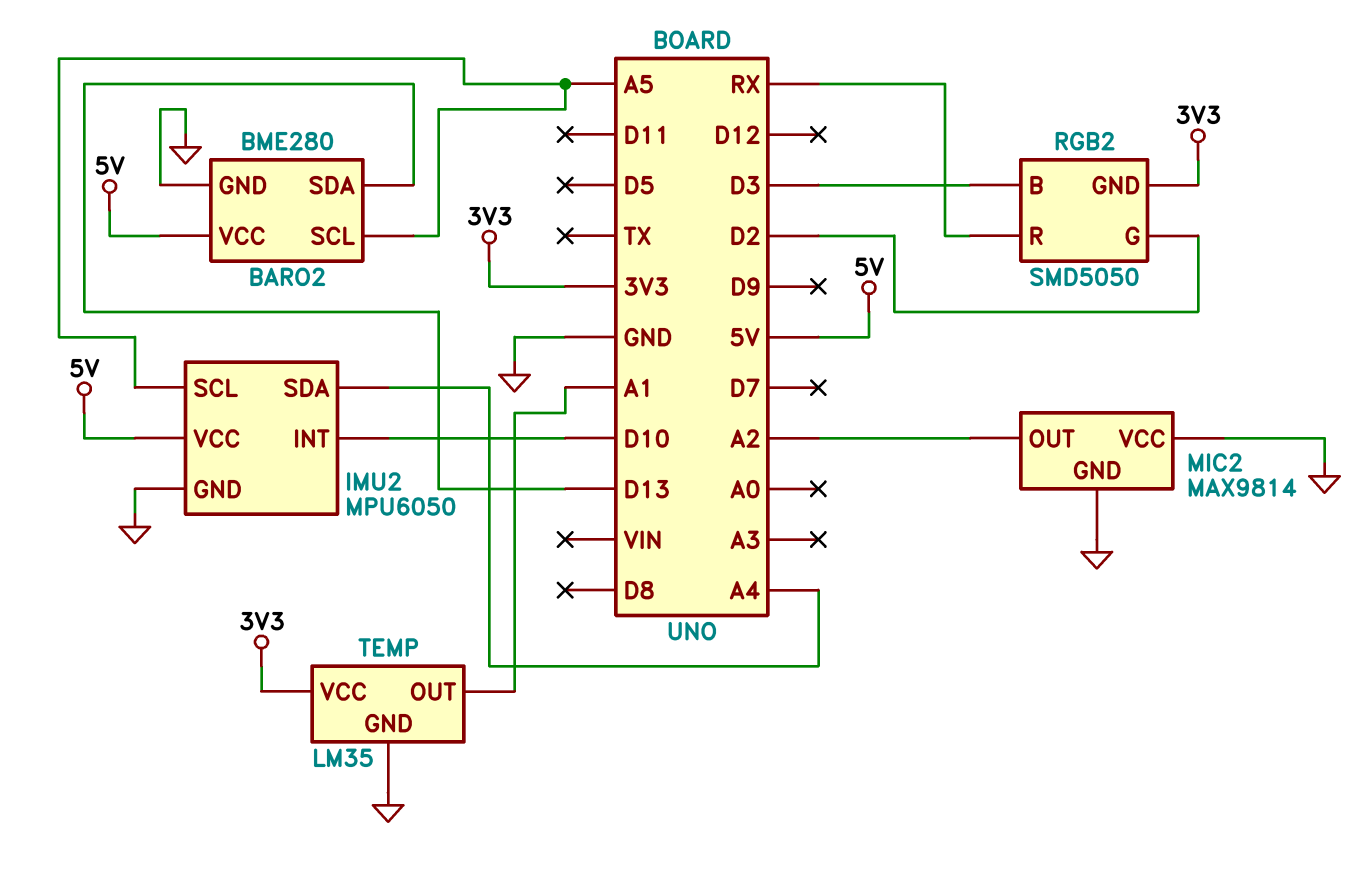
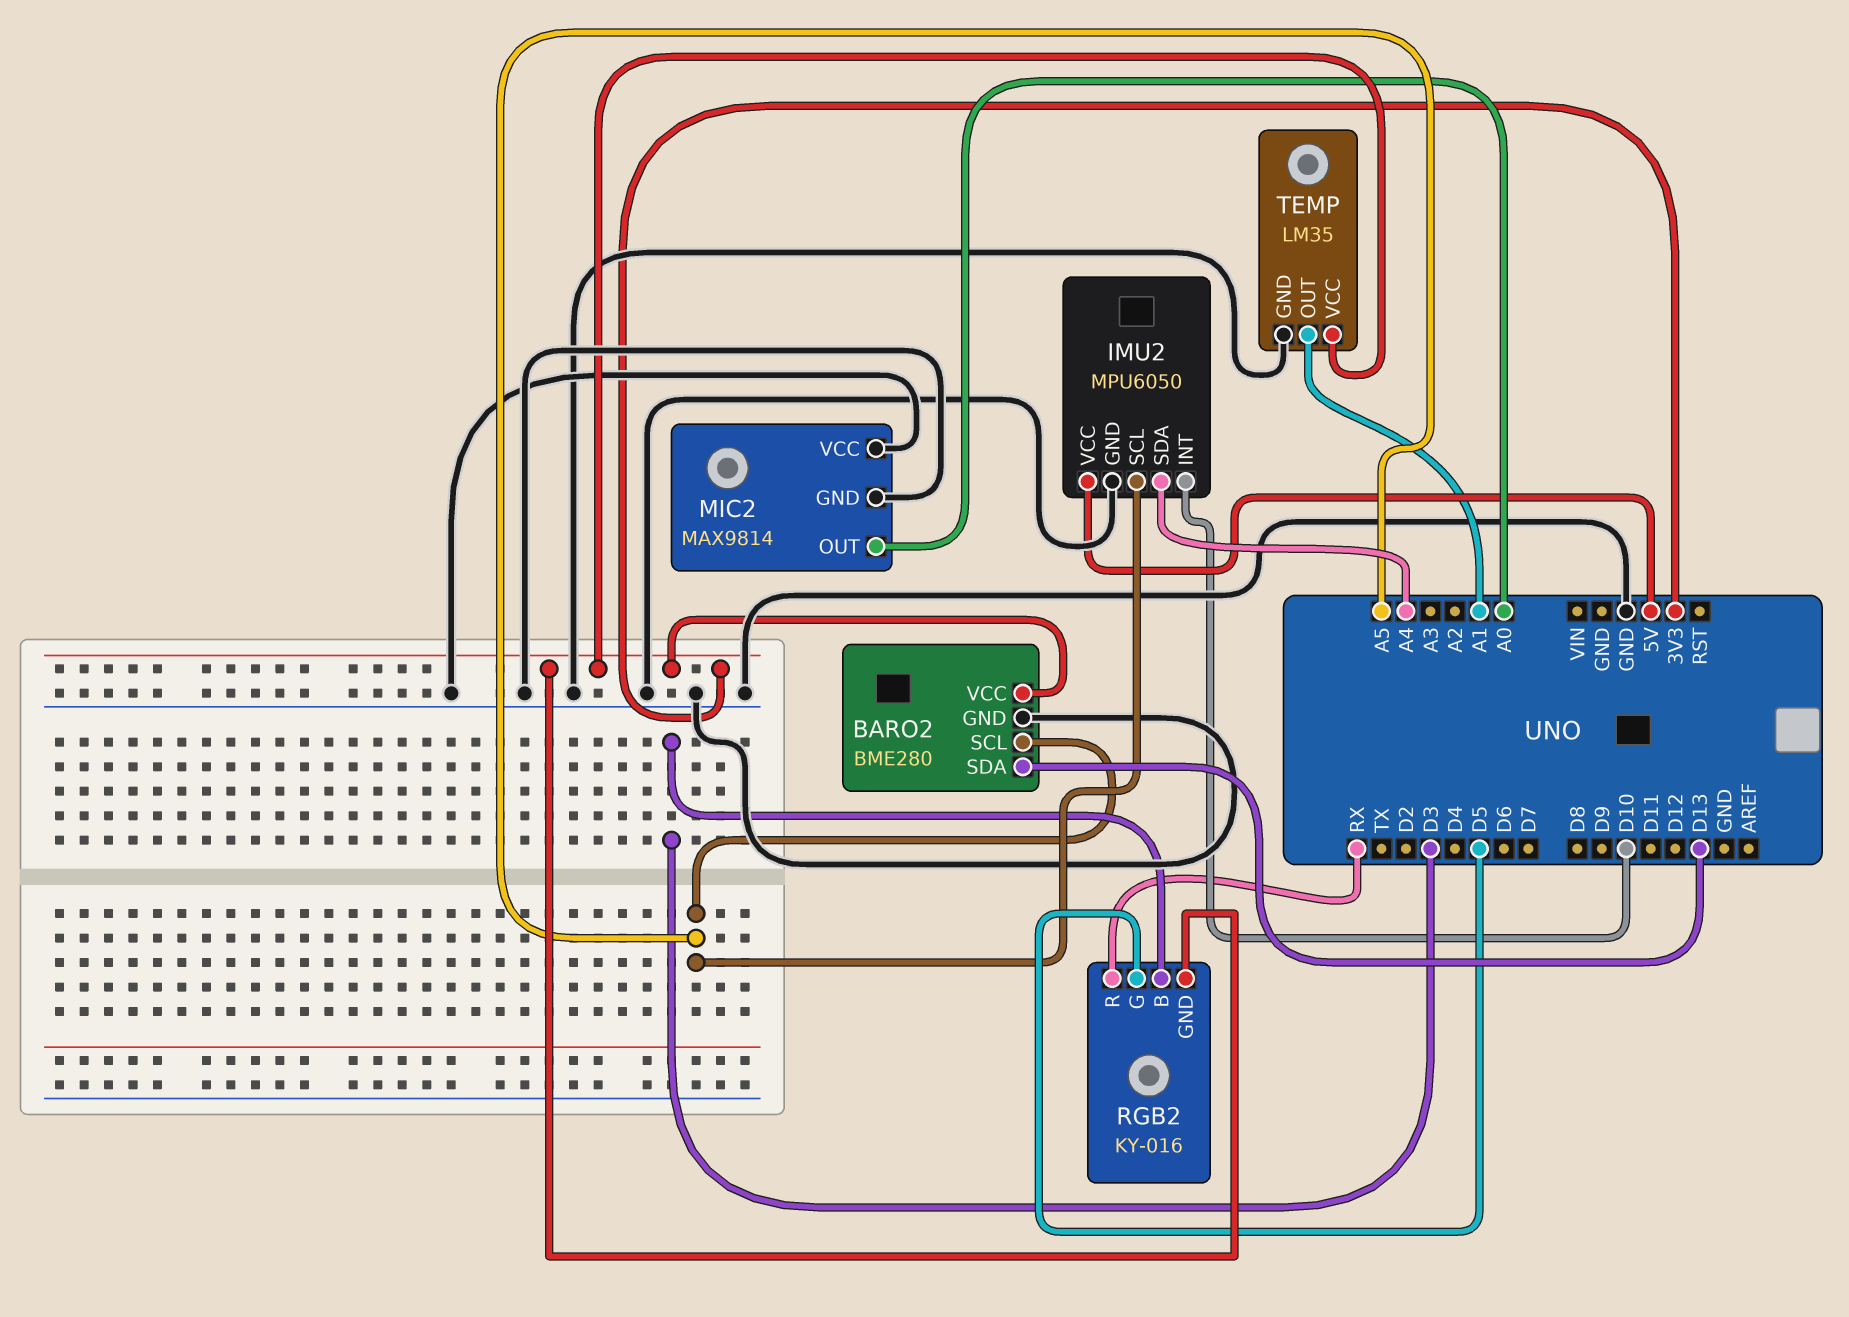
BARO2 pin VCC: 5V -> 3V3
MIC2 pin OUT: A2 -> A0
RGB2: SMD5050 -> KY-016
RGB2 pin G: D2 -> D5

